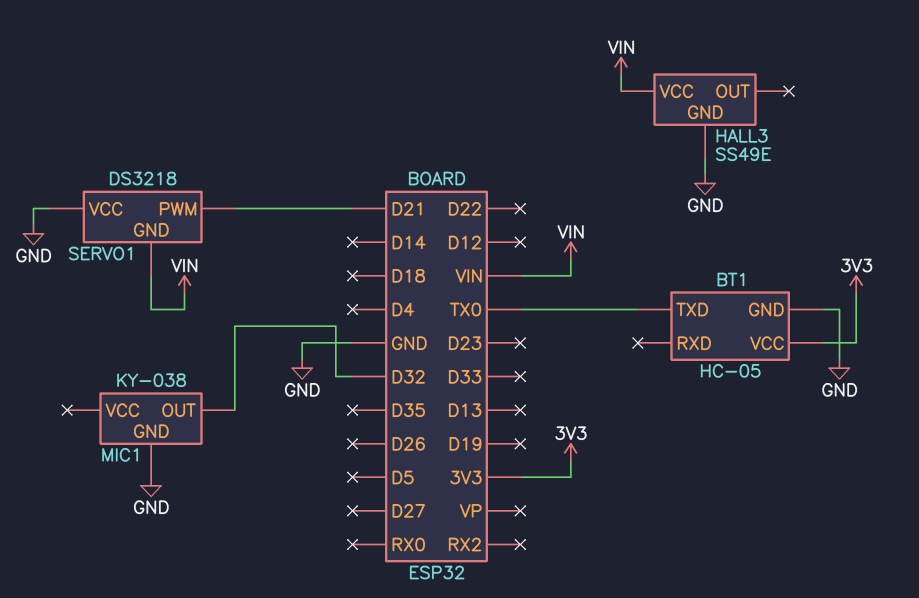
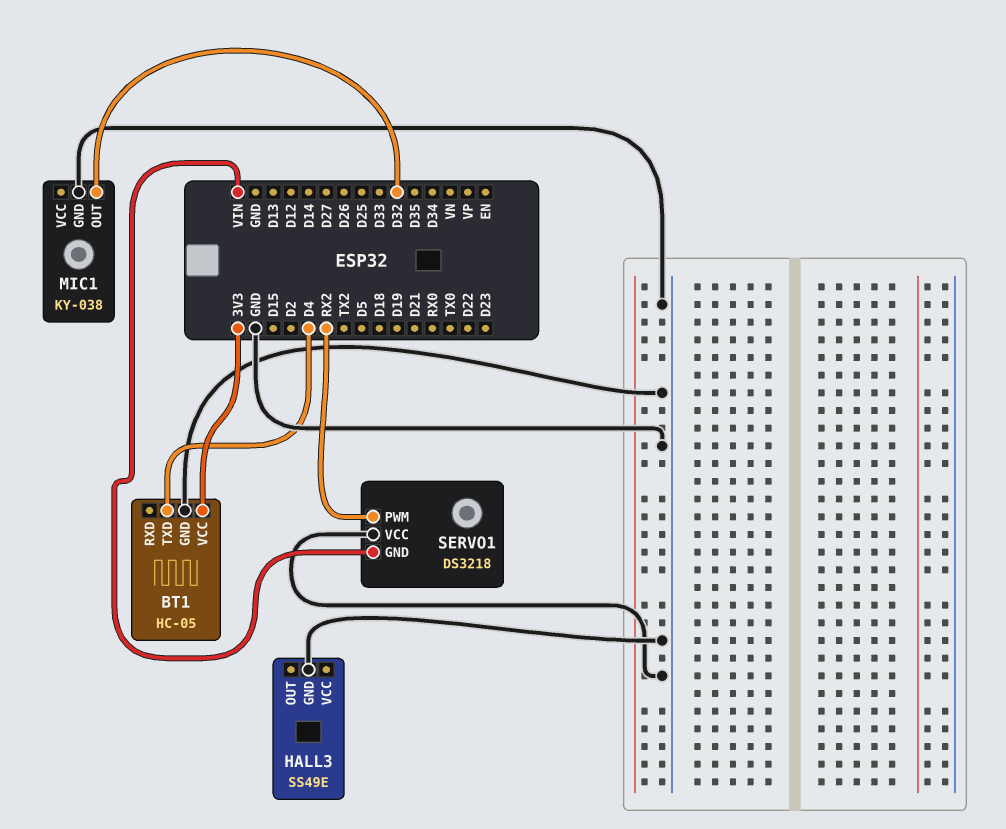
BT1 pin TXD: TX0 -> D4
HALL3 pin VCC: VIN -> none
SERVO1 pin PWM: D21 -> RX2

